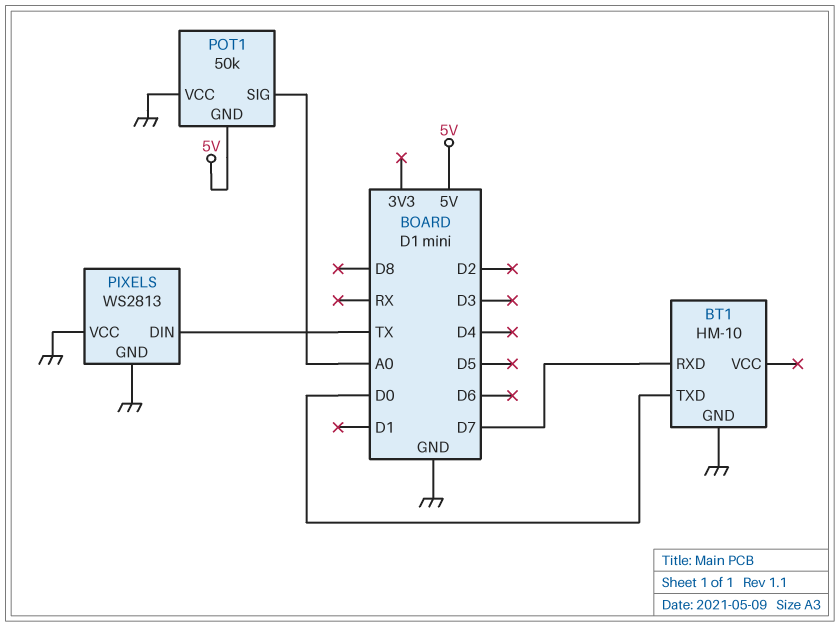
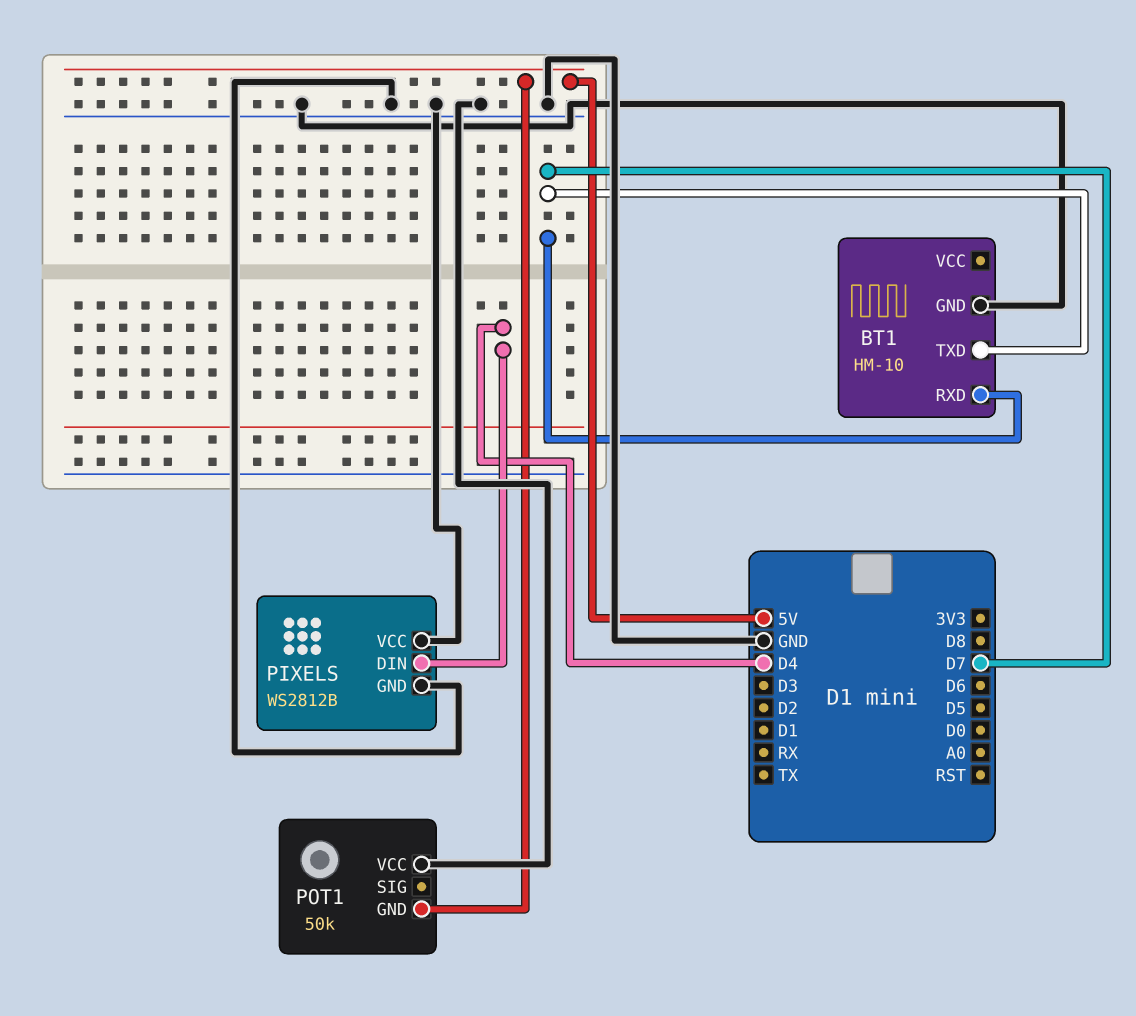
BT1 pin TXD: D0 -> D7
PIXELS: WS2813 -> WS2812B
PIXELS pin DIN: TX -> D4
POT1 pin SIG: A0 -> none

